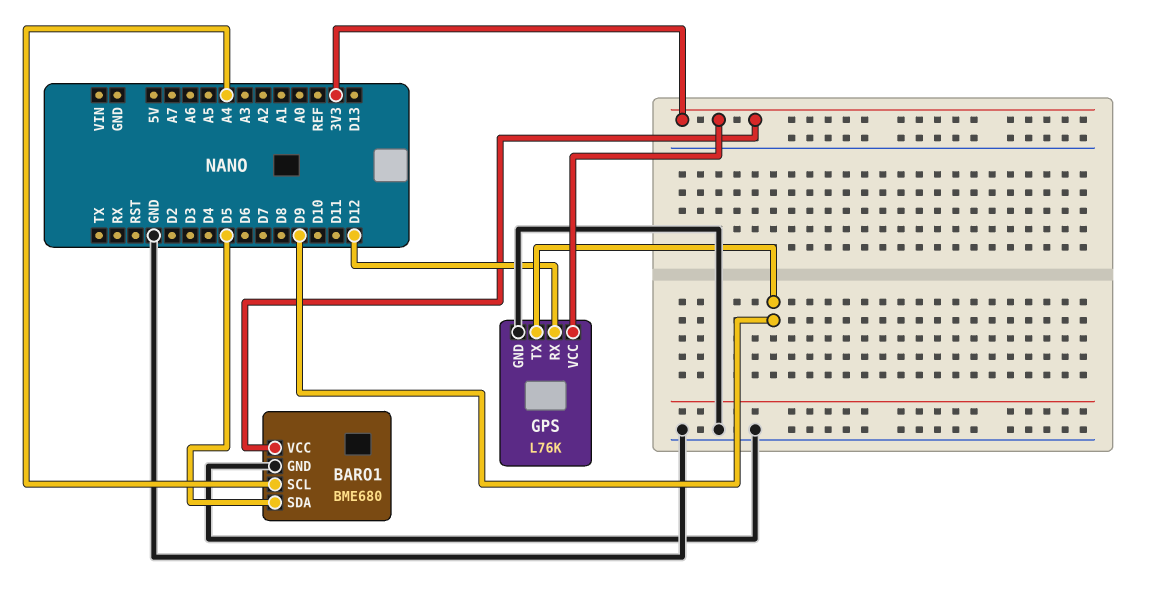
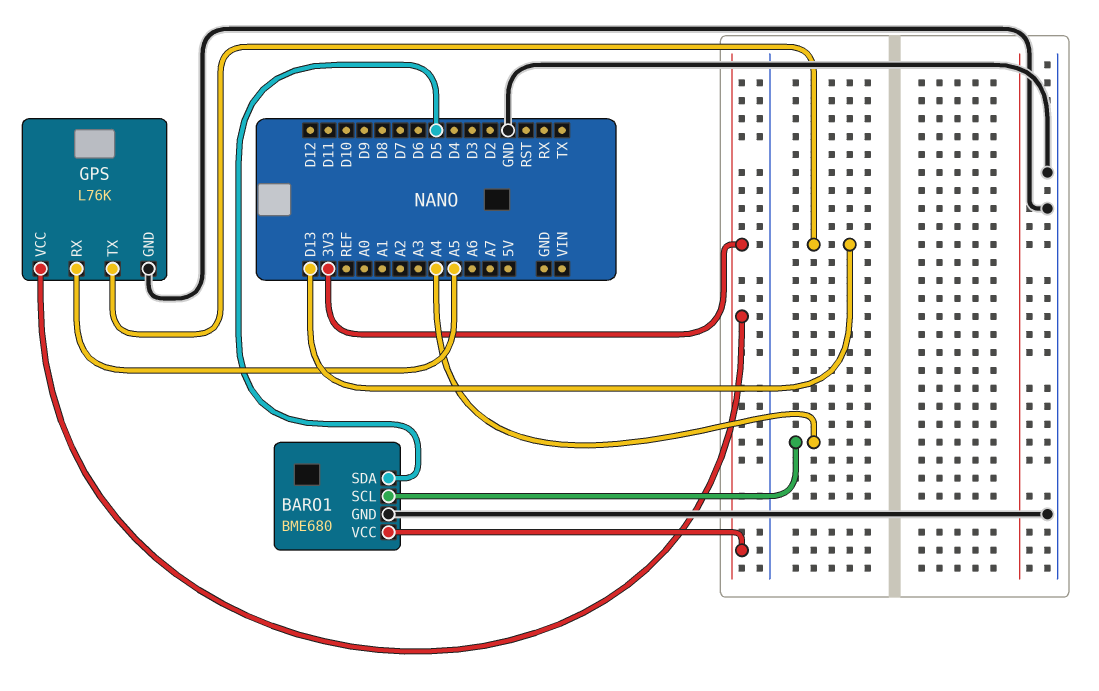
GPS pin RX: D12 -> A5
GPS pin TX: D9 -> D13

